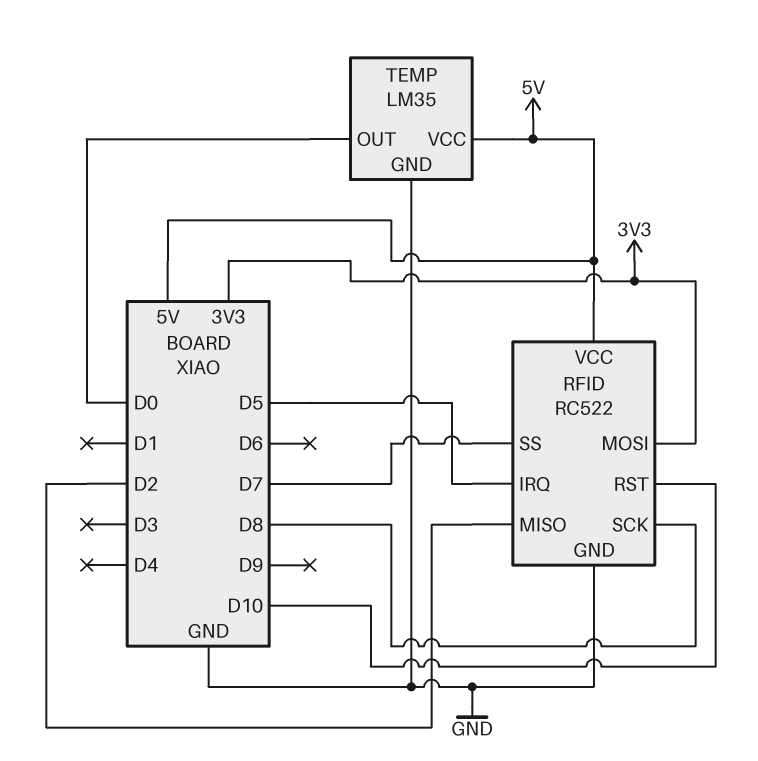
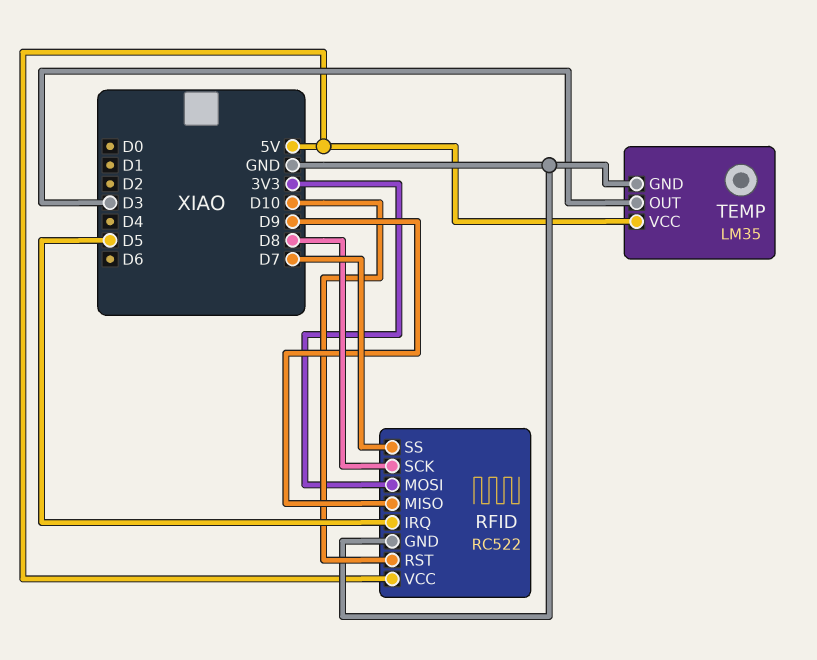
RFID pin MISO: D2 -> D9
TEMP pin OUT: D0 -> D3

